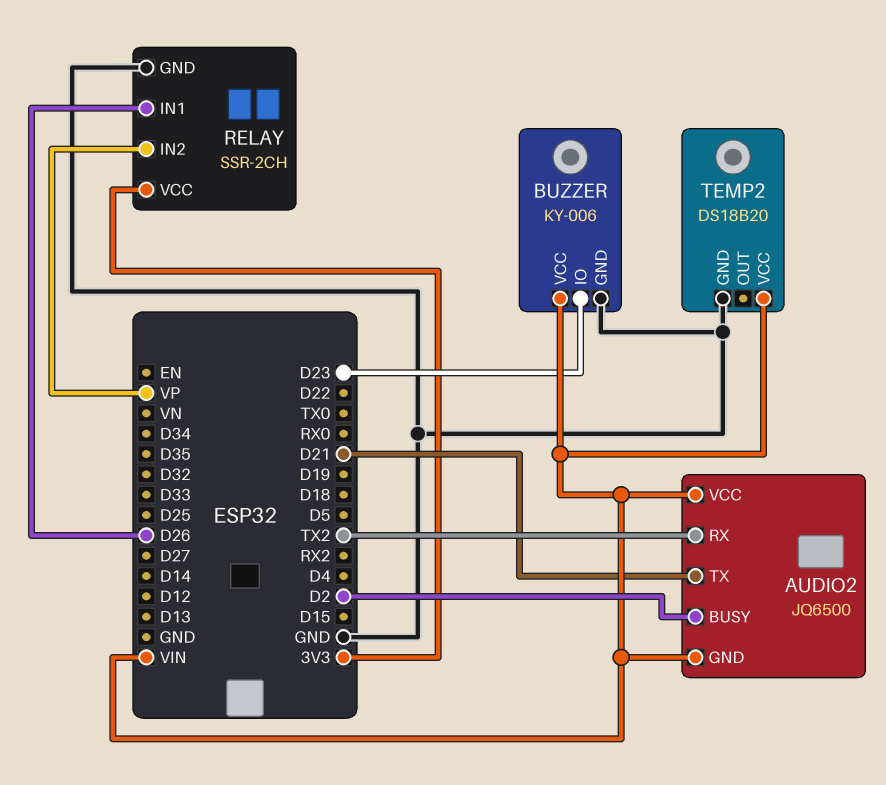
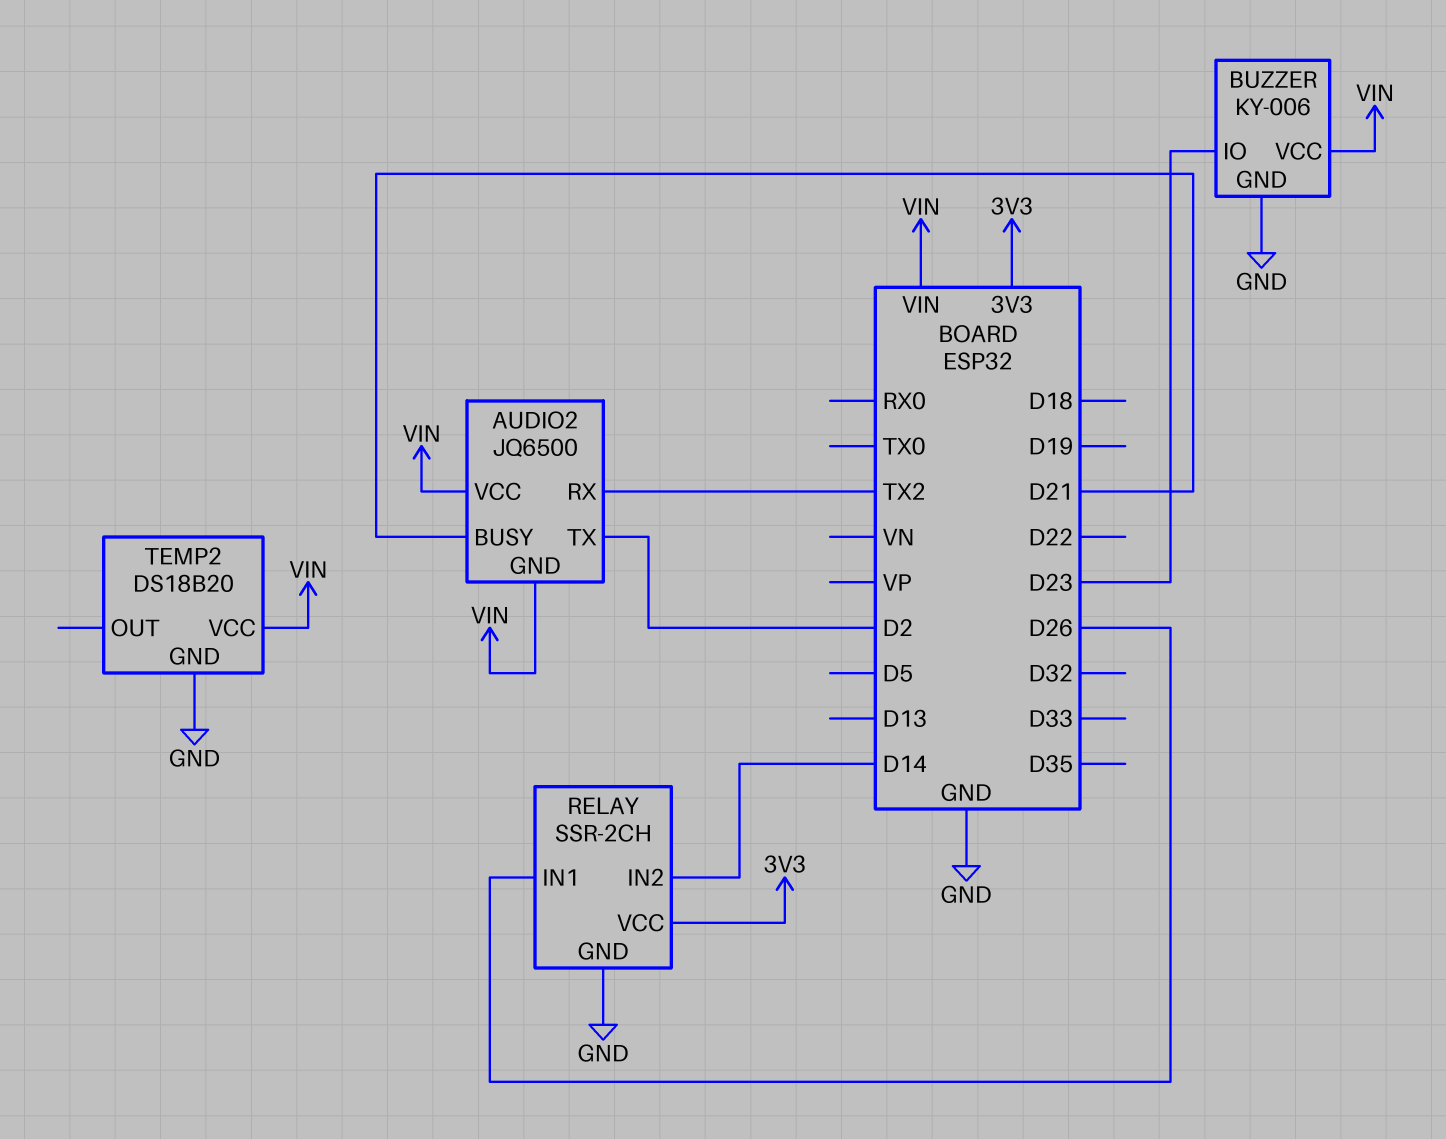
AUDIO2 pin BUSY: D2 -> D21
AUDIO2 pin TX: D21 -> D2
RELAY pin IN2: VP -> D14

